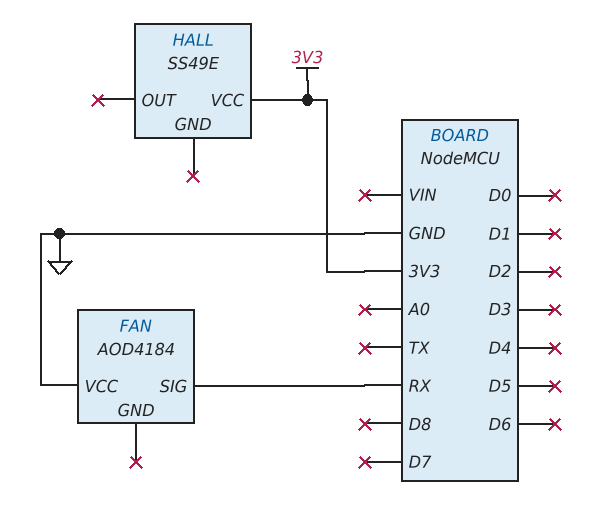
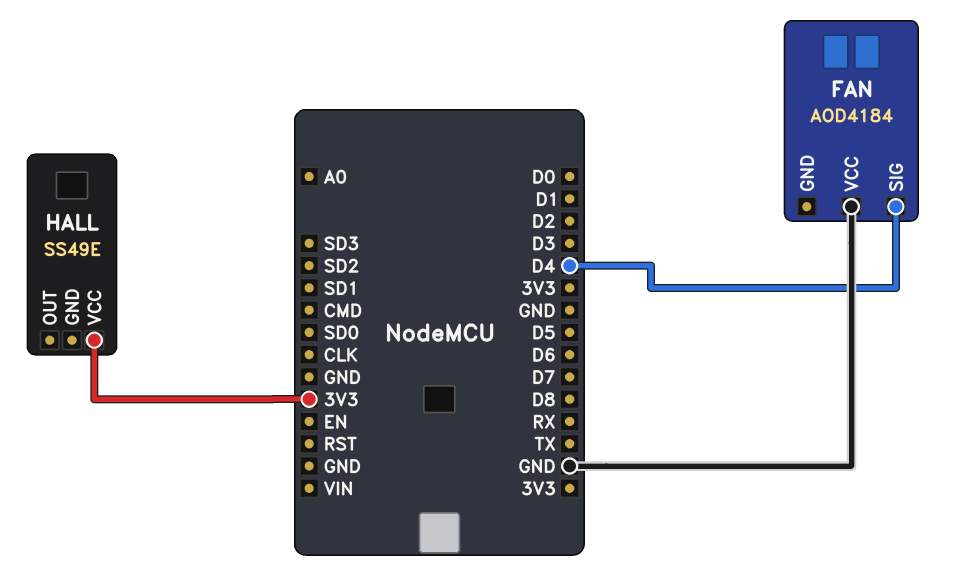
FAN pin SIG: RX -> D4

